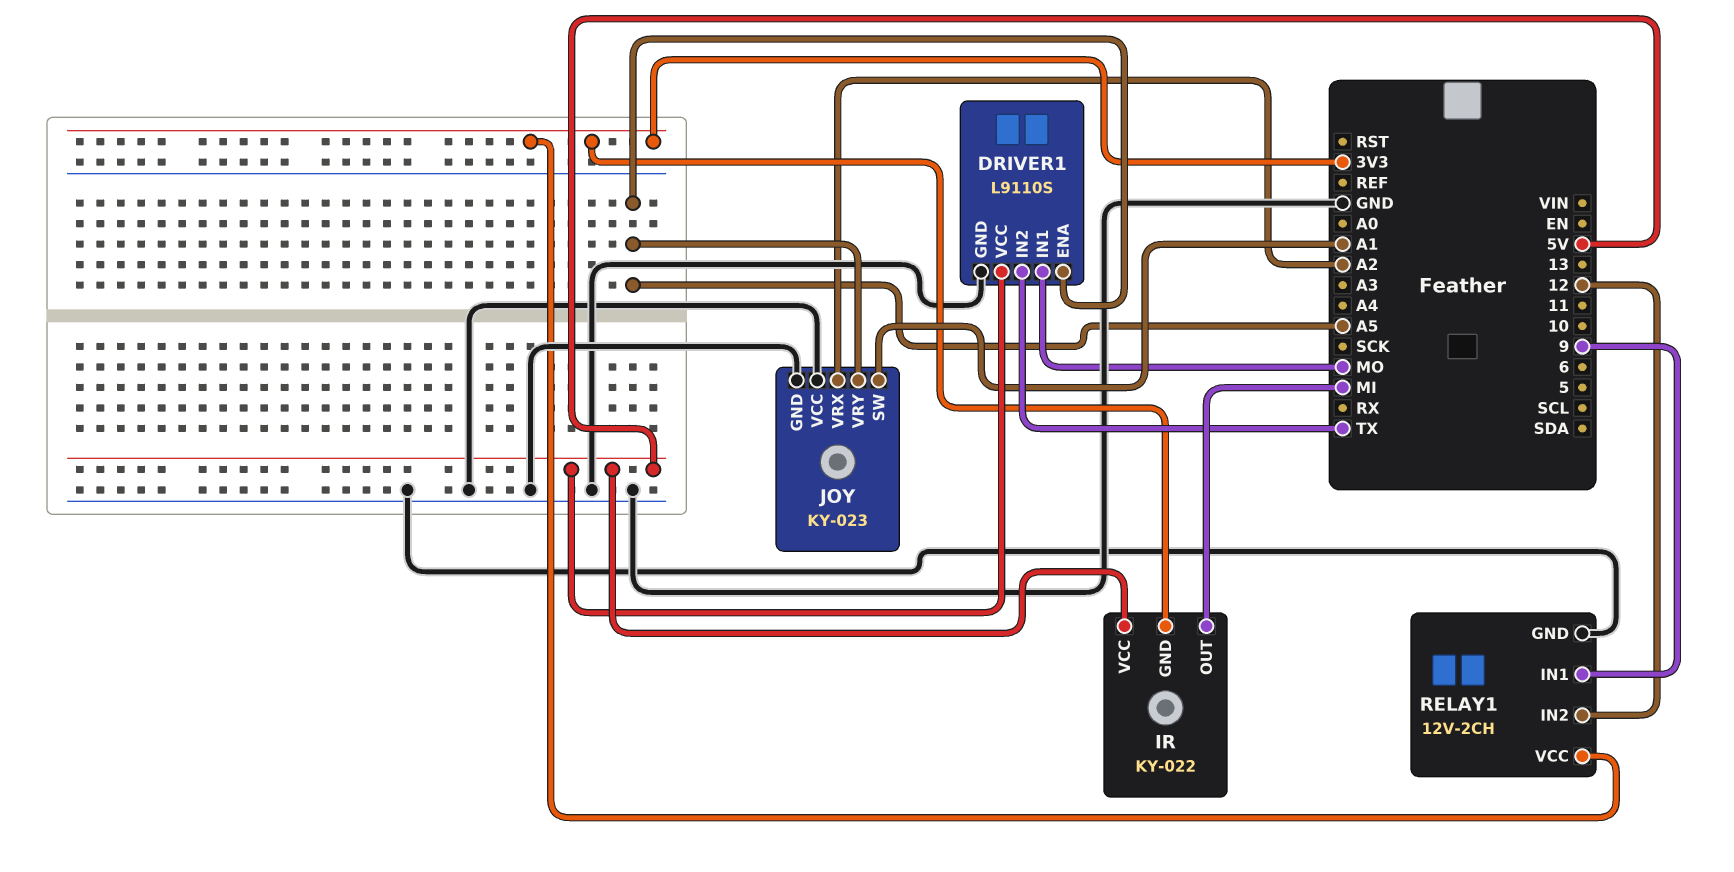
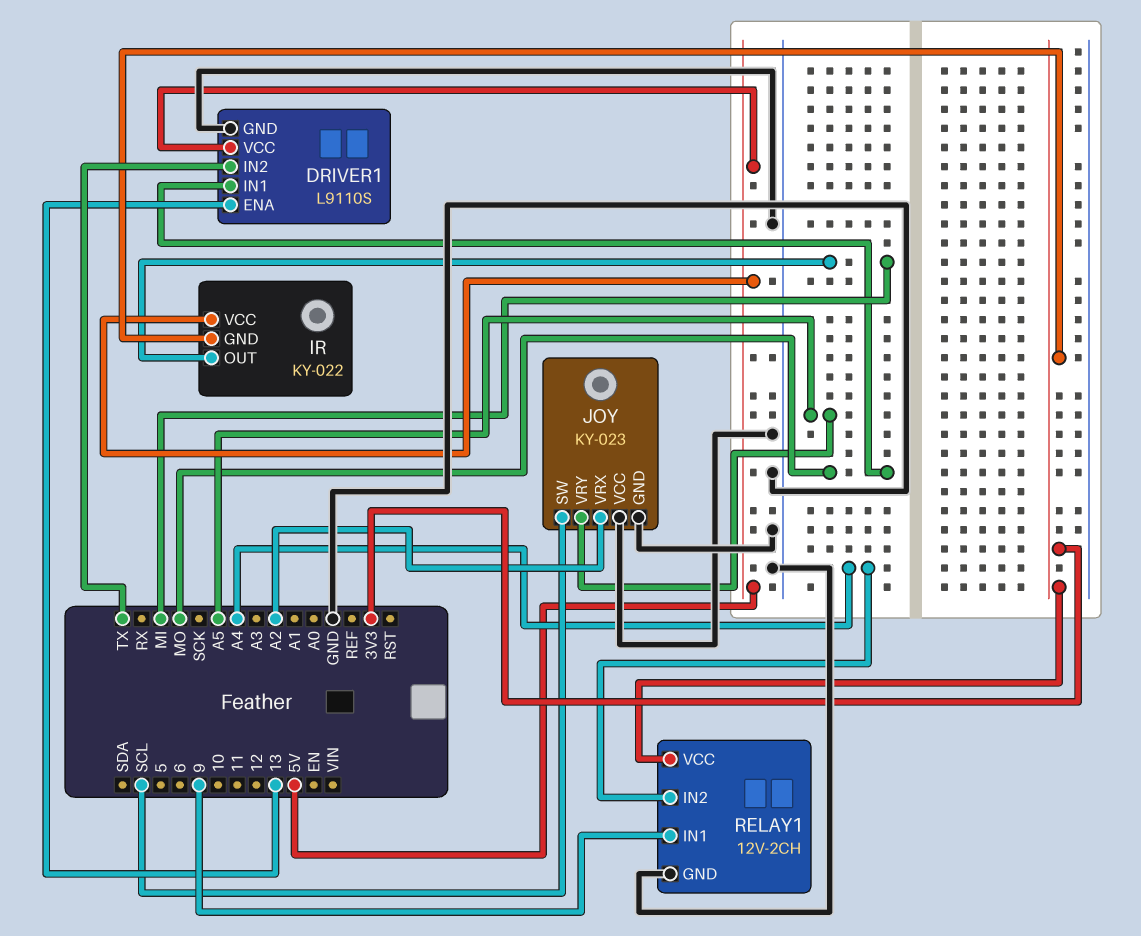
DRIVER1 pin ENA: A5 -> 13
JOY pin SW: A1 -> SCL
RELAY1 pin IN2: 12 -> A4

